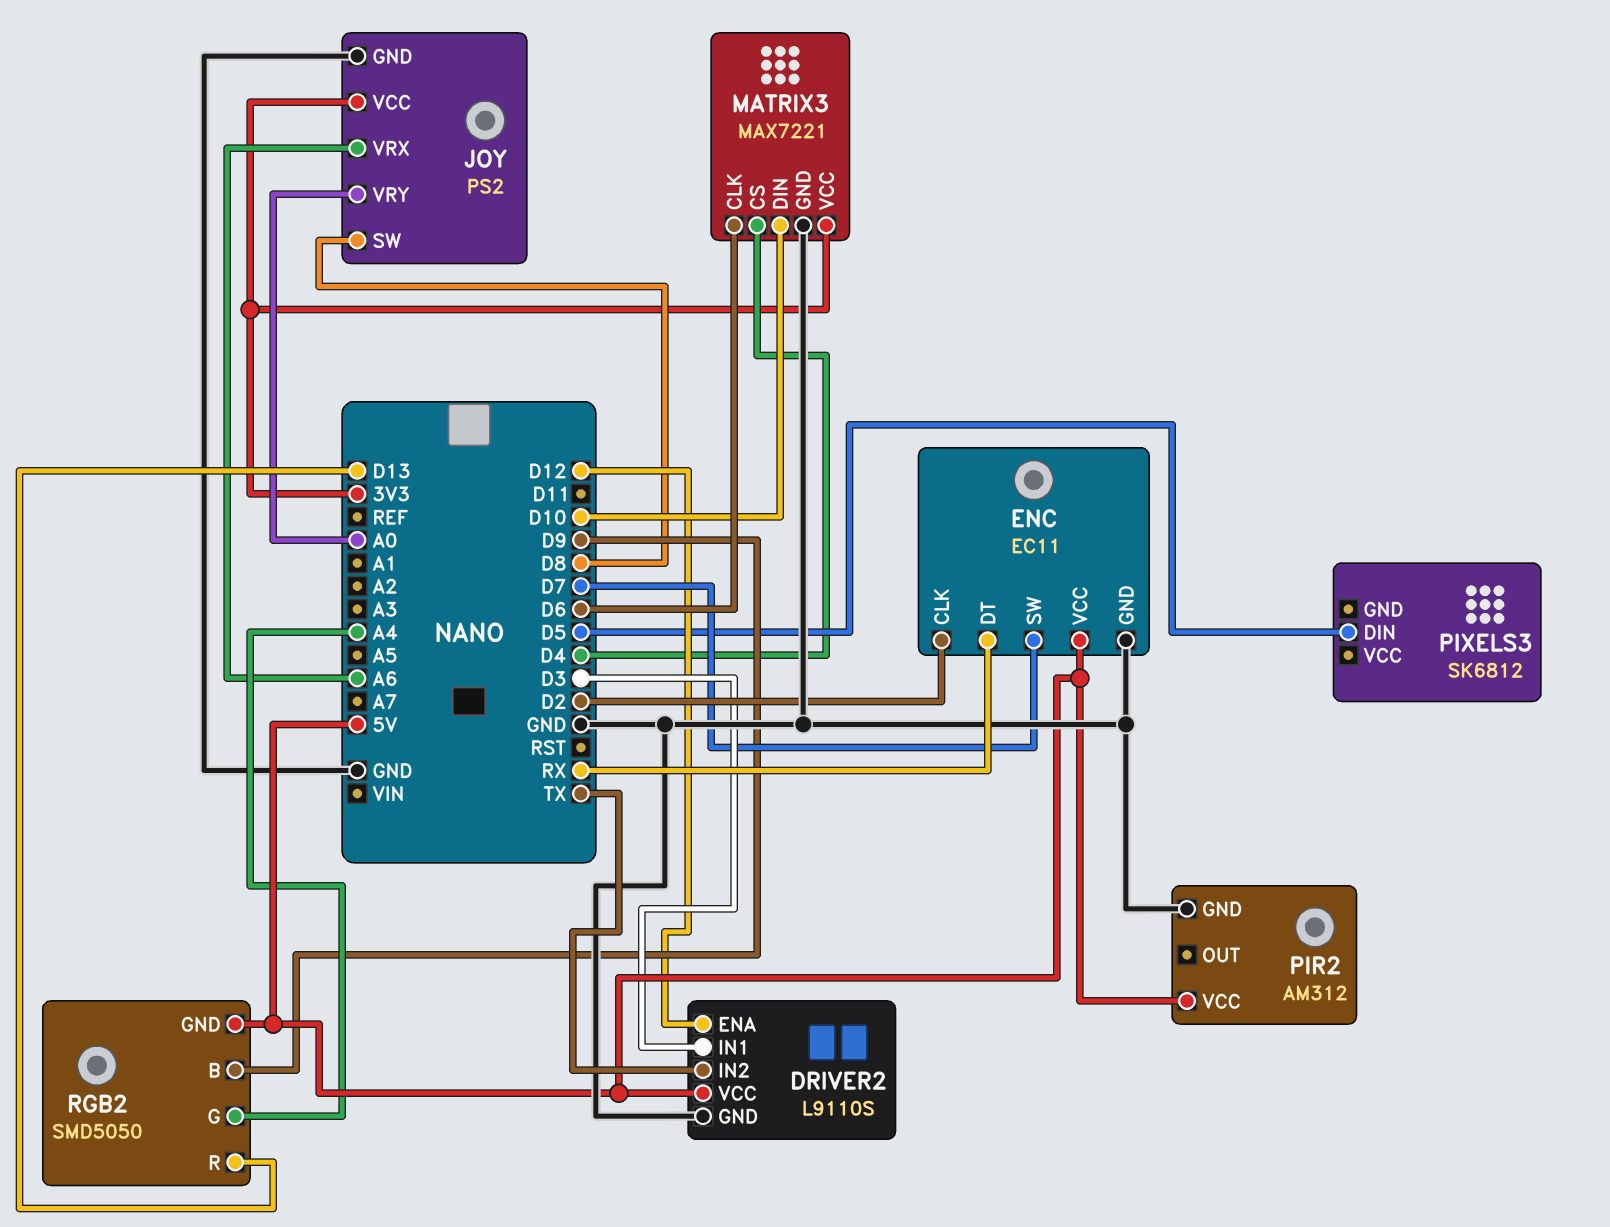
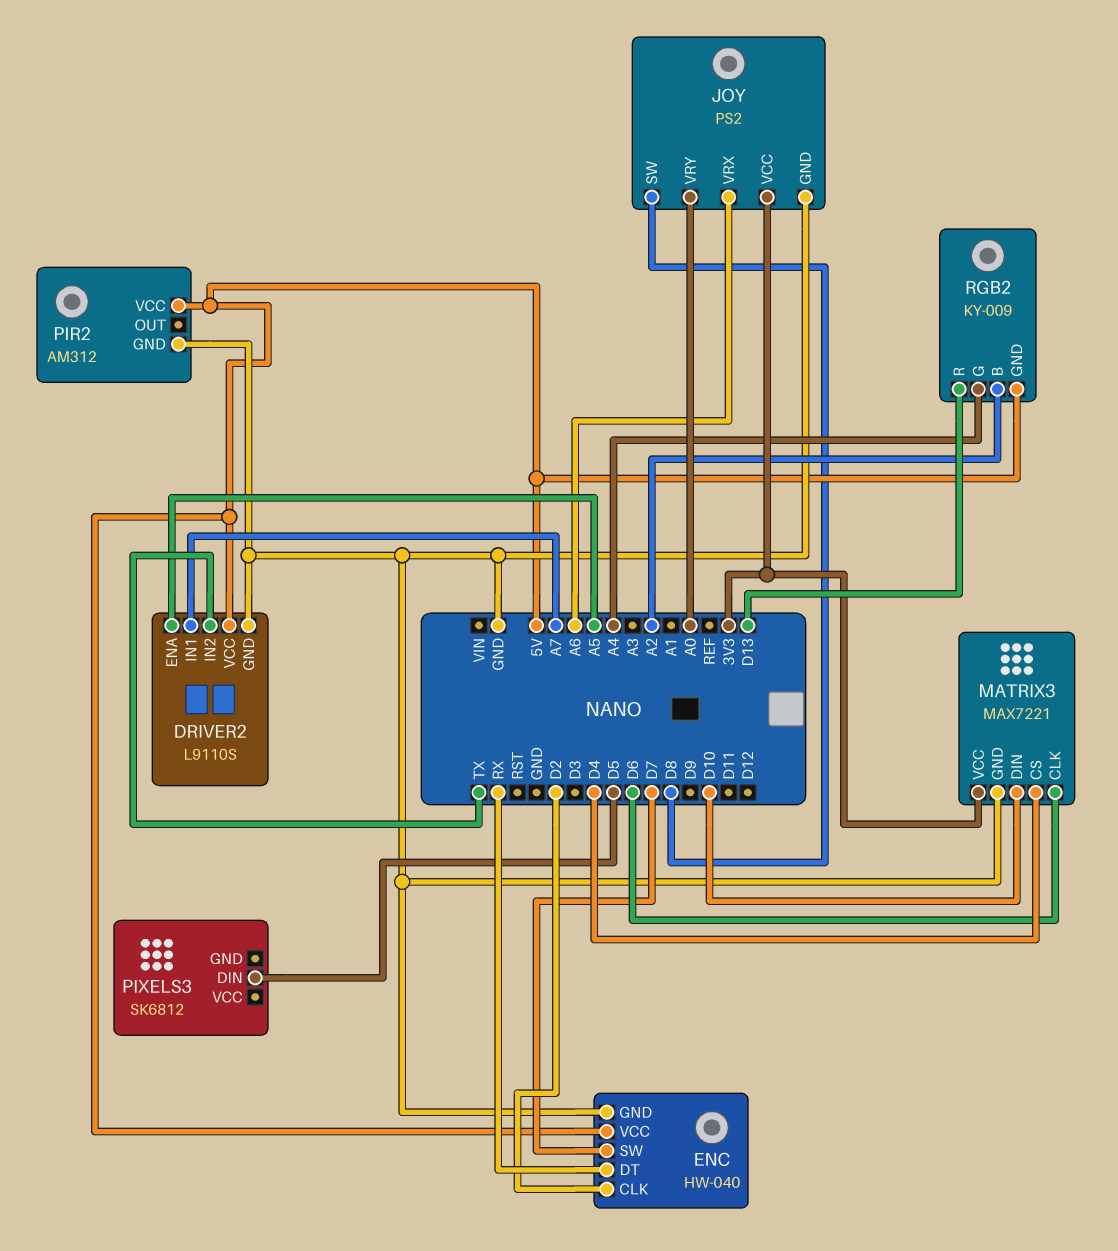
DRIVER2 pin ENA: D12 -> A5
DRIVER2 pin IN1: D3 -> A7
ENC: EC11 -> HW-040
RGB2: SMD5050 -> KY-009
RGB2 pin B: D9 -> A2

